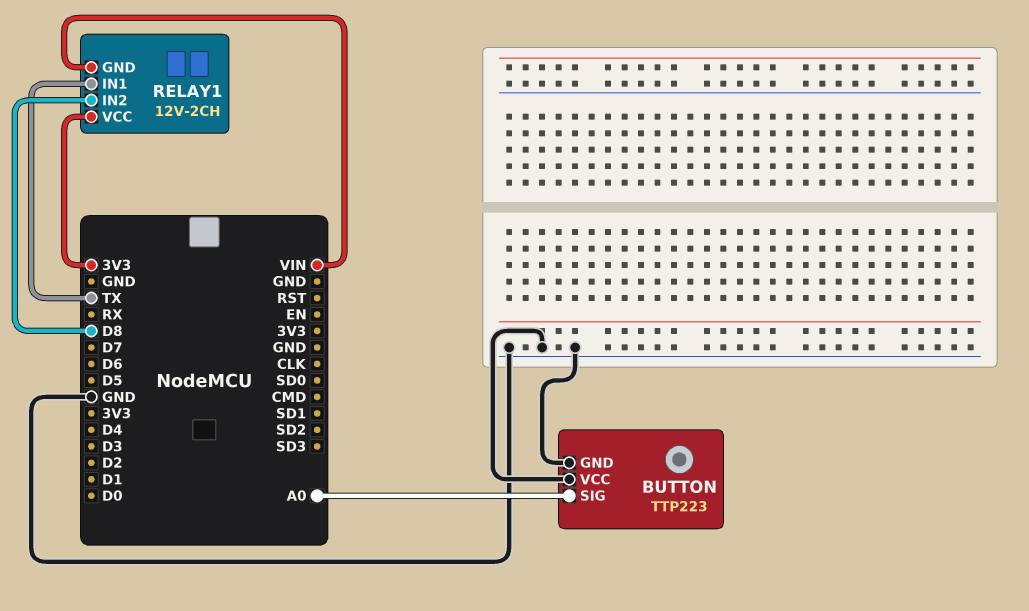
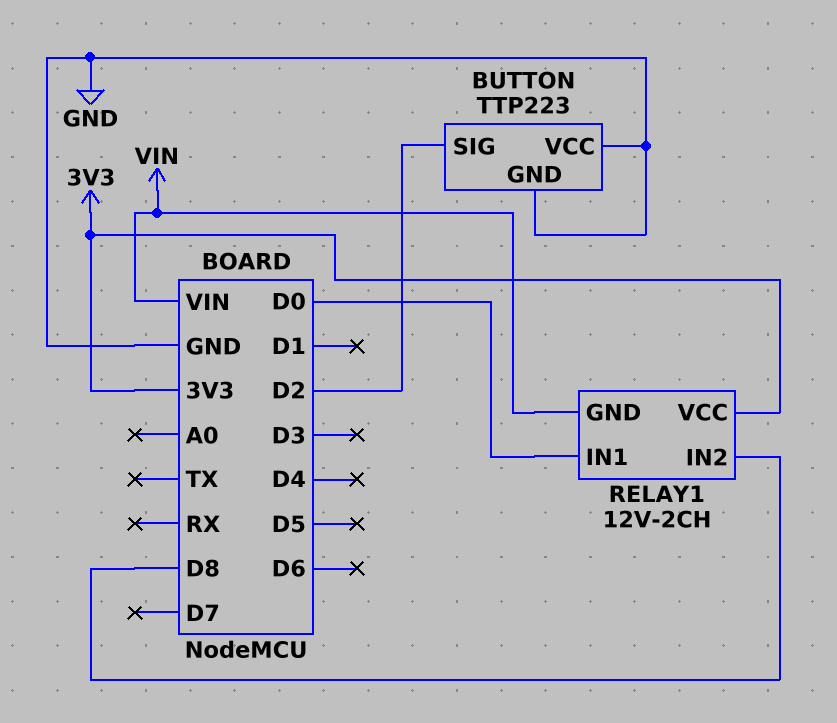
BUTTON pin SIG: A0 -> D2
RELAY1 pin IN1: TX -> D0

